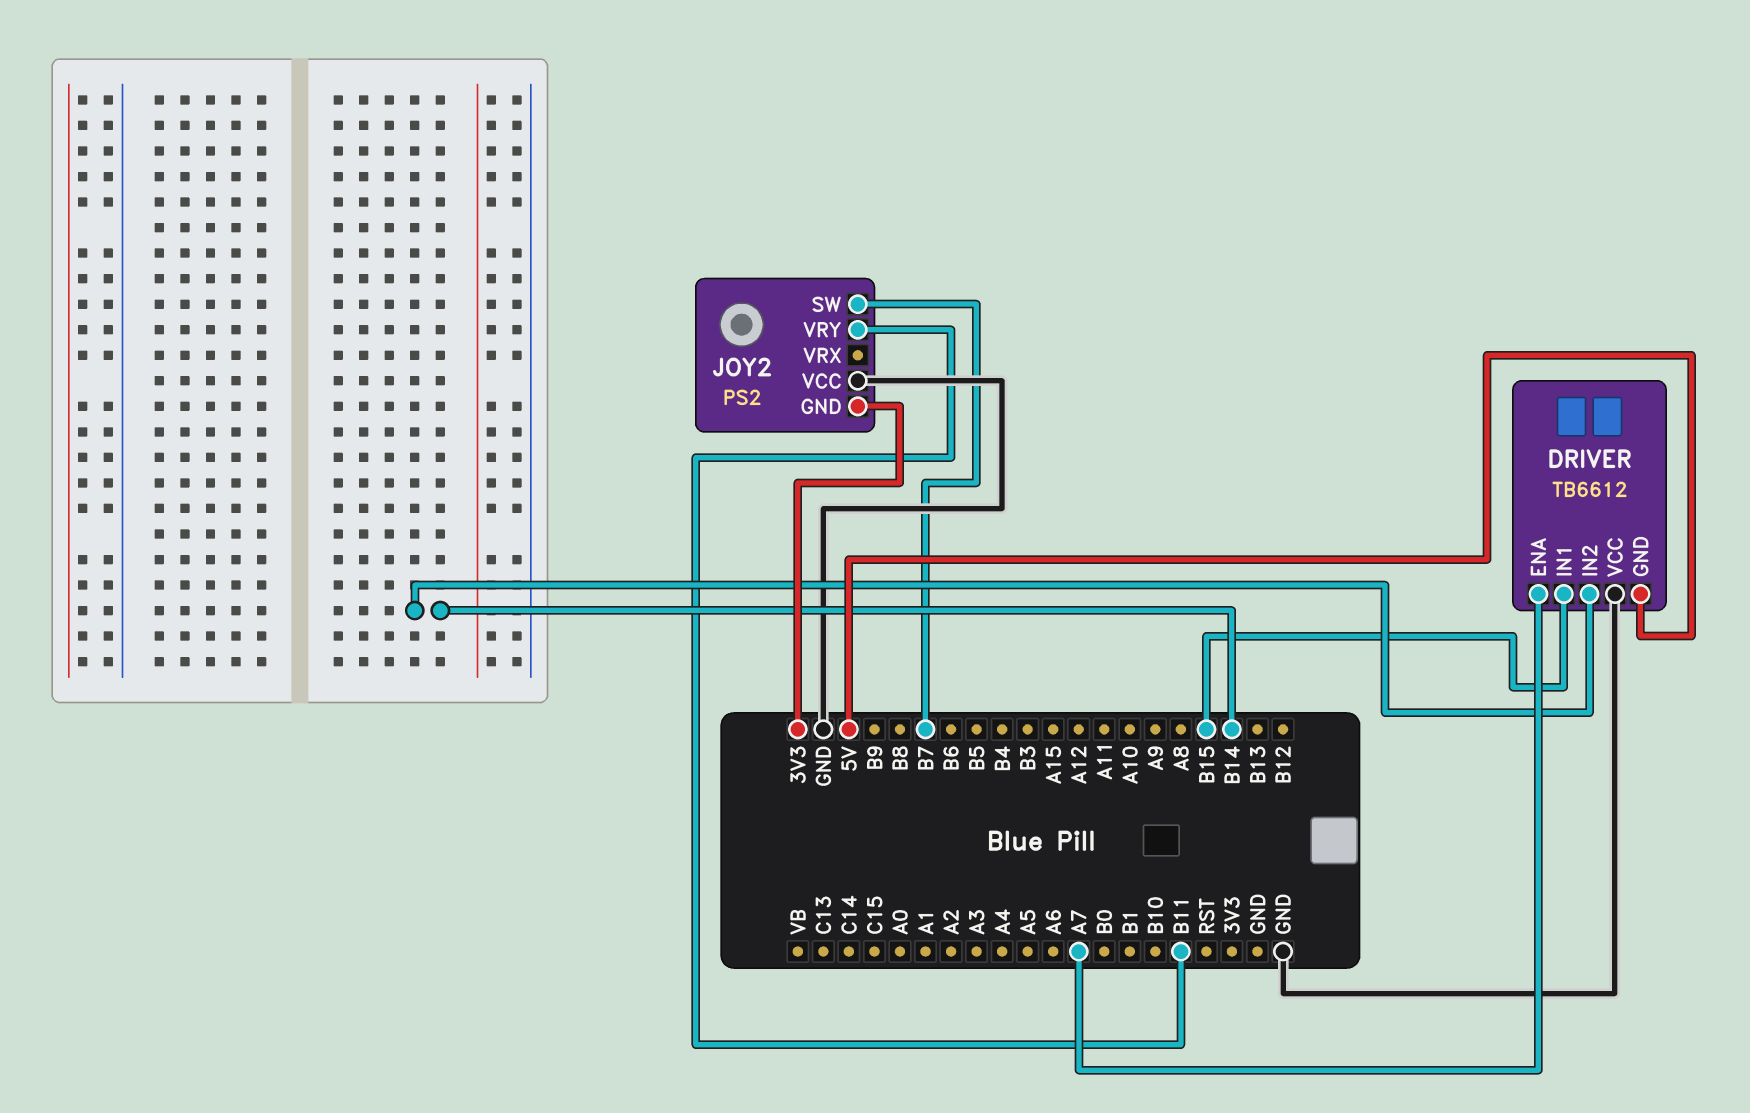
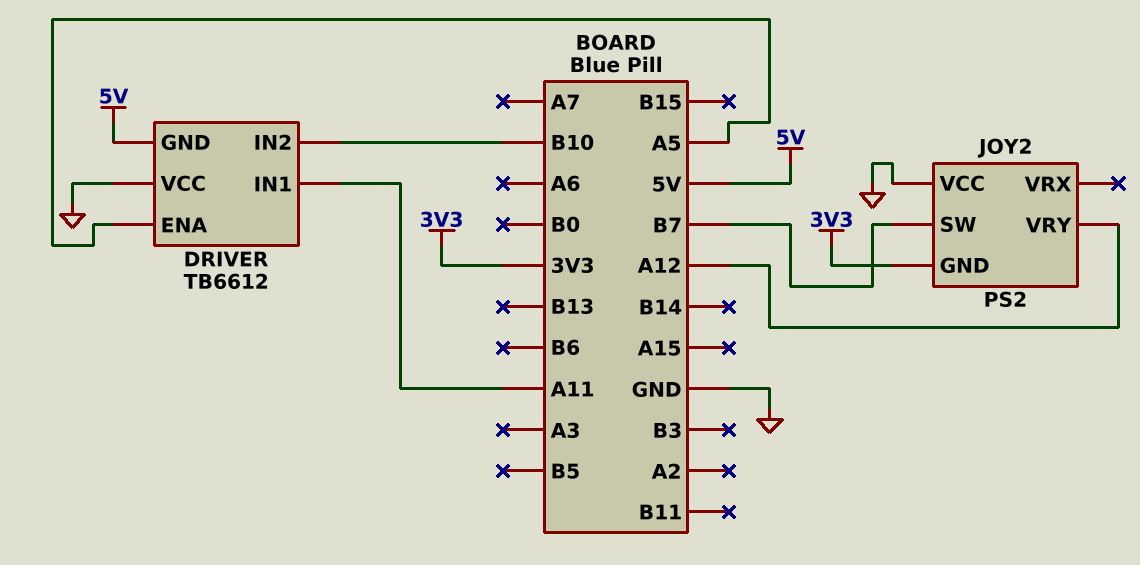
DRIVER pin ENA: A7 -> A5
DRIVER pin IN1: B15 -> A11
DRIVER pin IN2: B14 -> B10
JOY2 pin VRY: B11 -> A12

